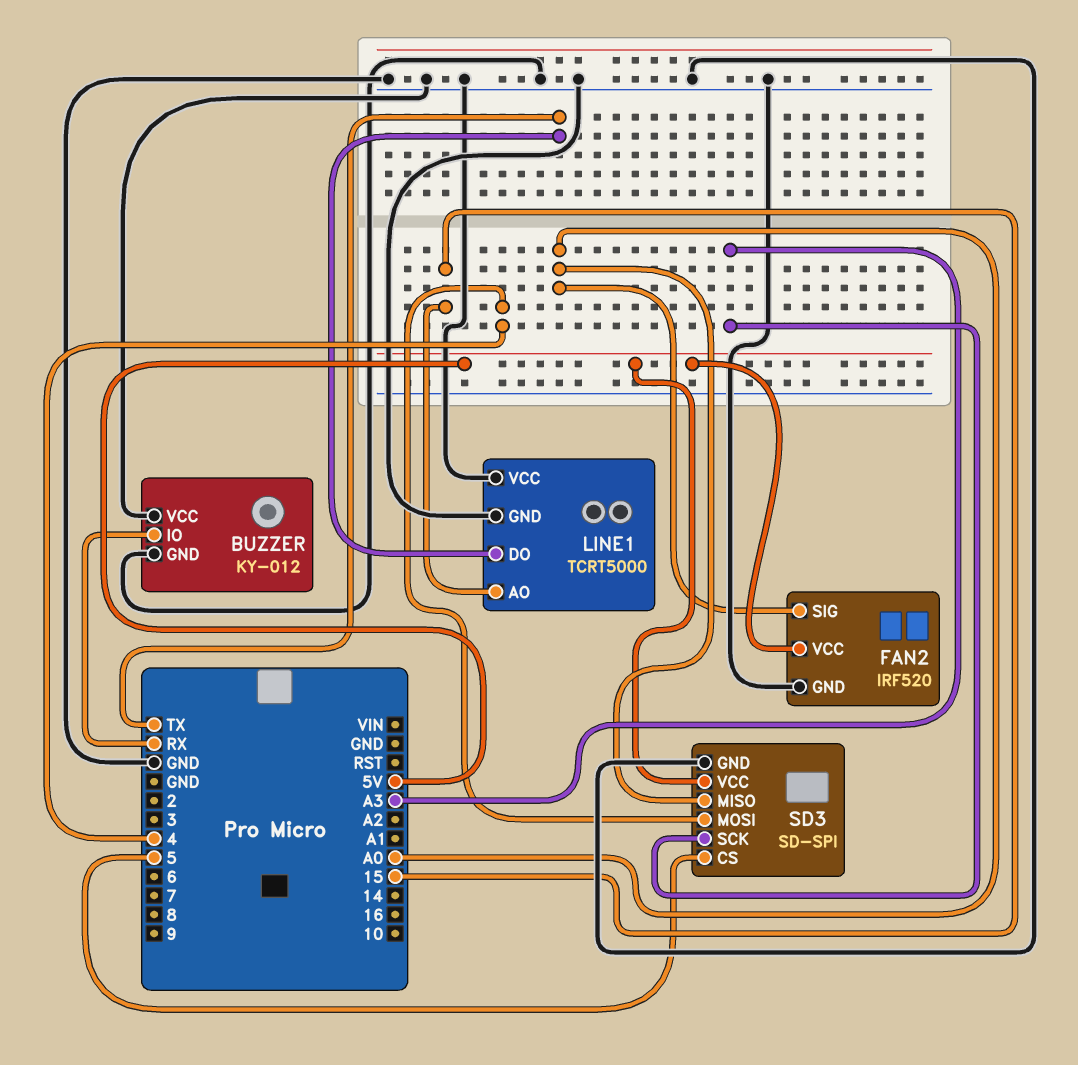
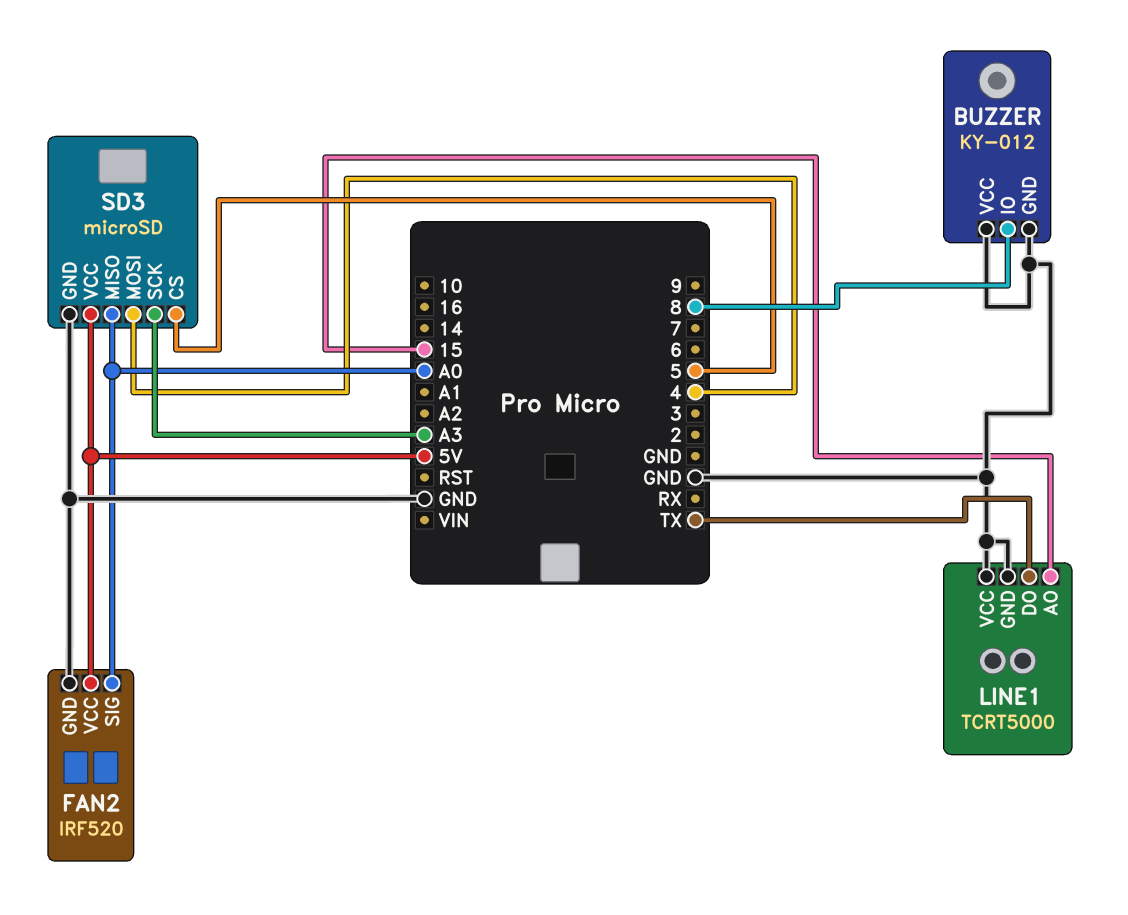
BUZZER pin IO: RX -> 8
SD3: SD-SPI -> microSD

